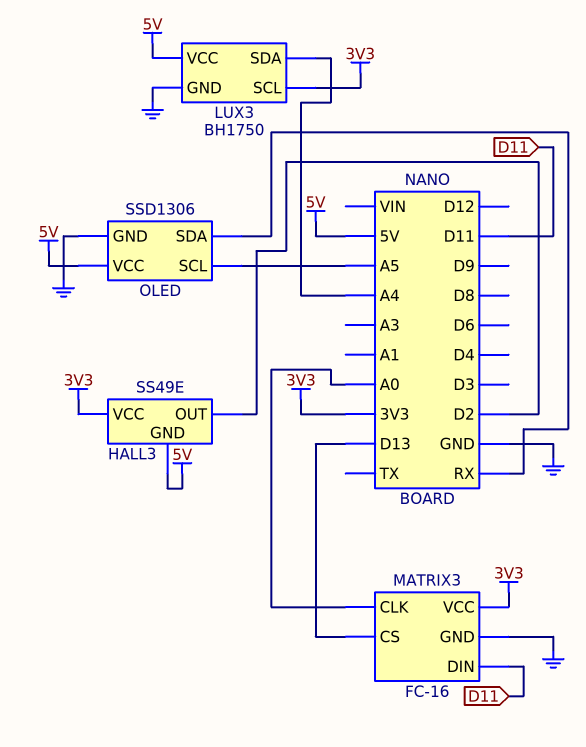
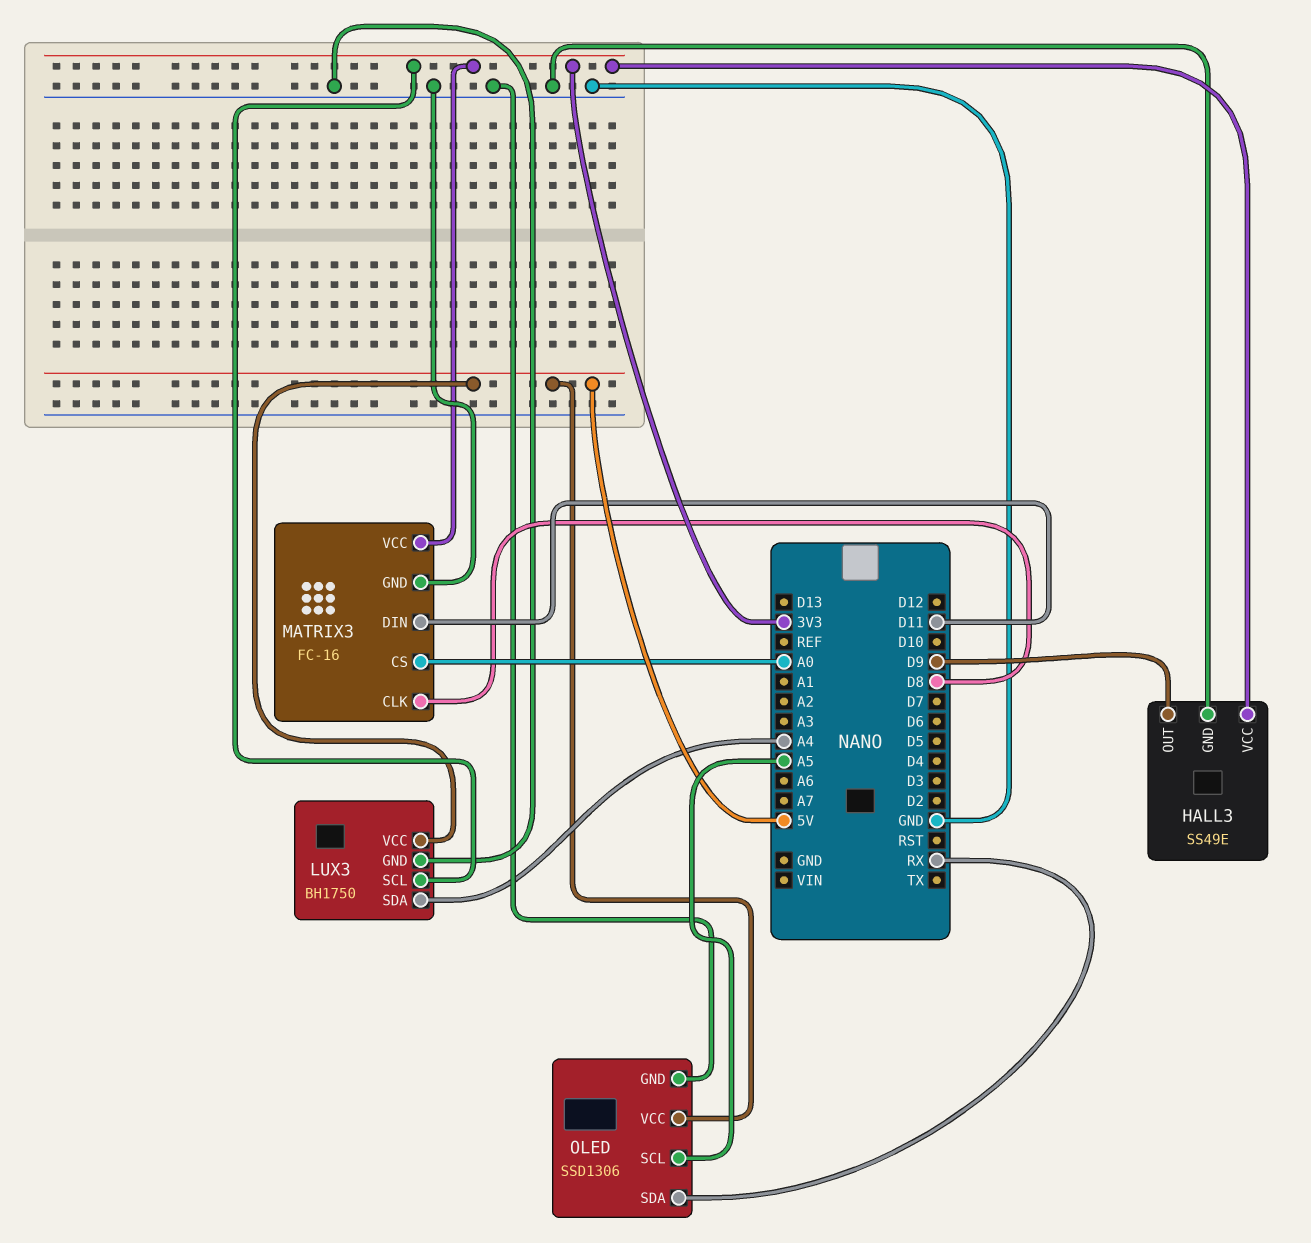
HALL3 pin GND: 5V -> GND
HALL3 pin OUT: D2 -> D9
MATRIX3 pin CLK: A0 -> D8
MATRIX3 pin CS: D13 -> A0

